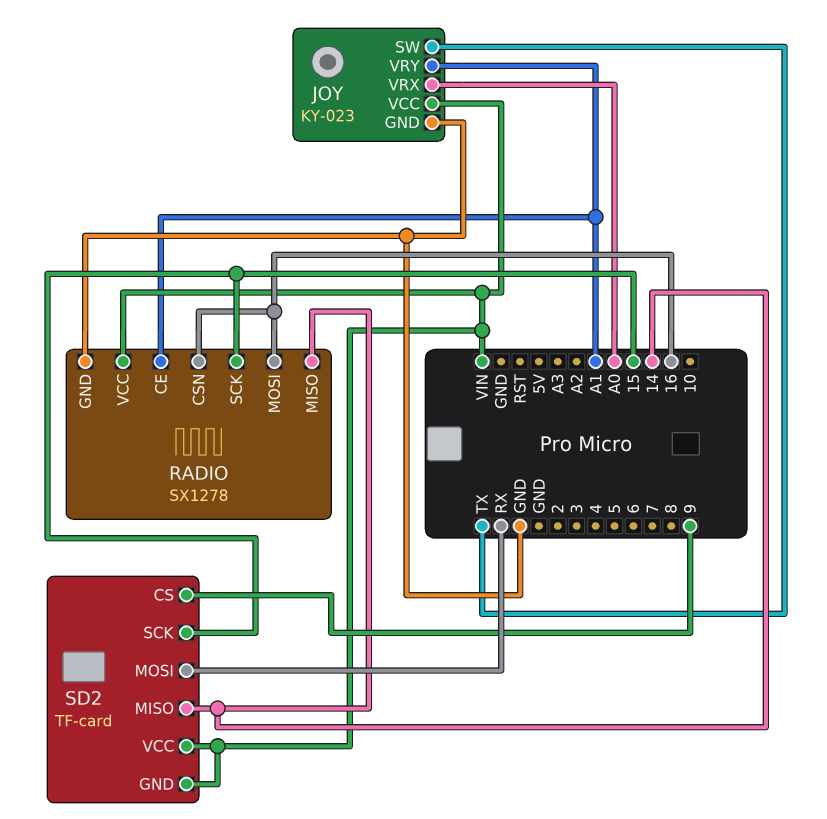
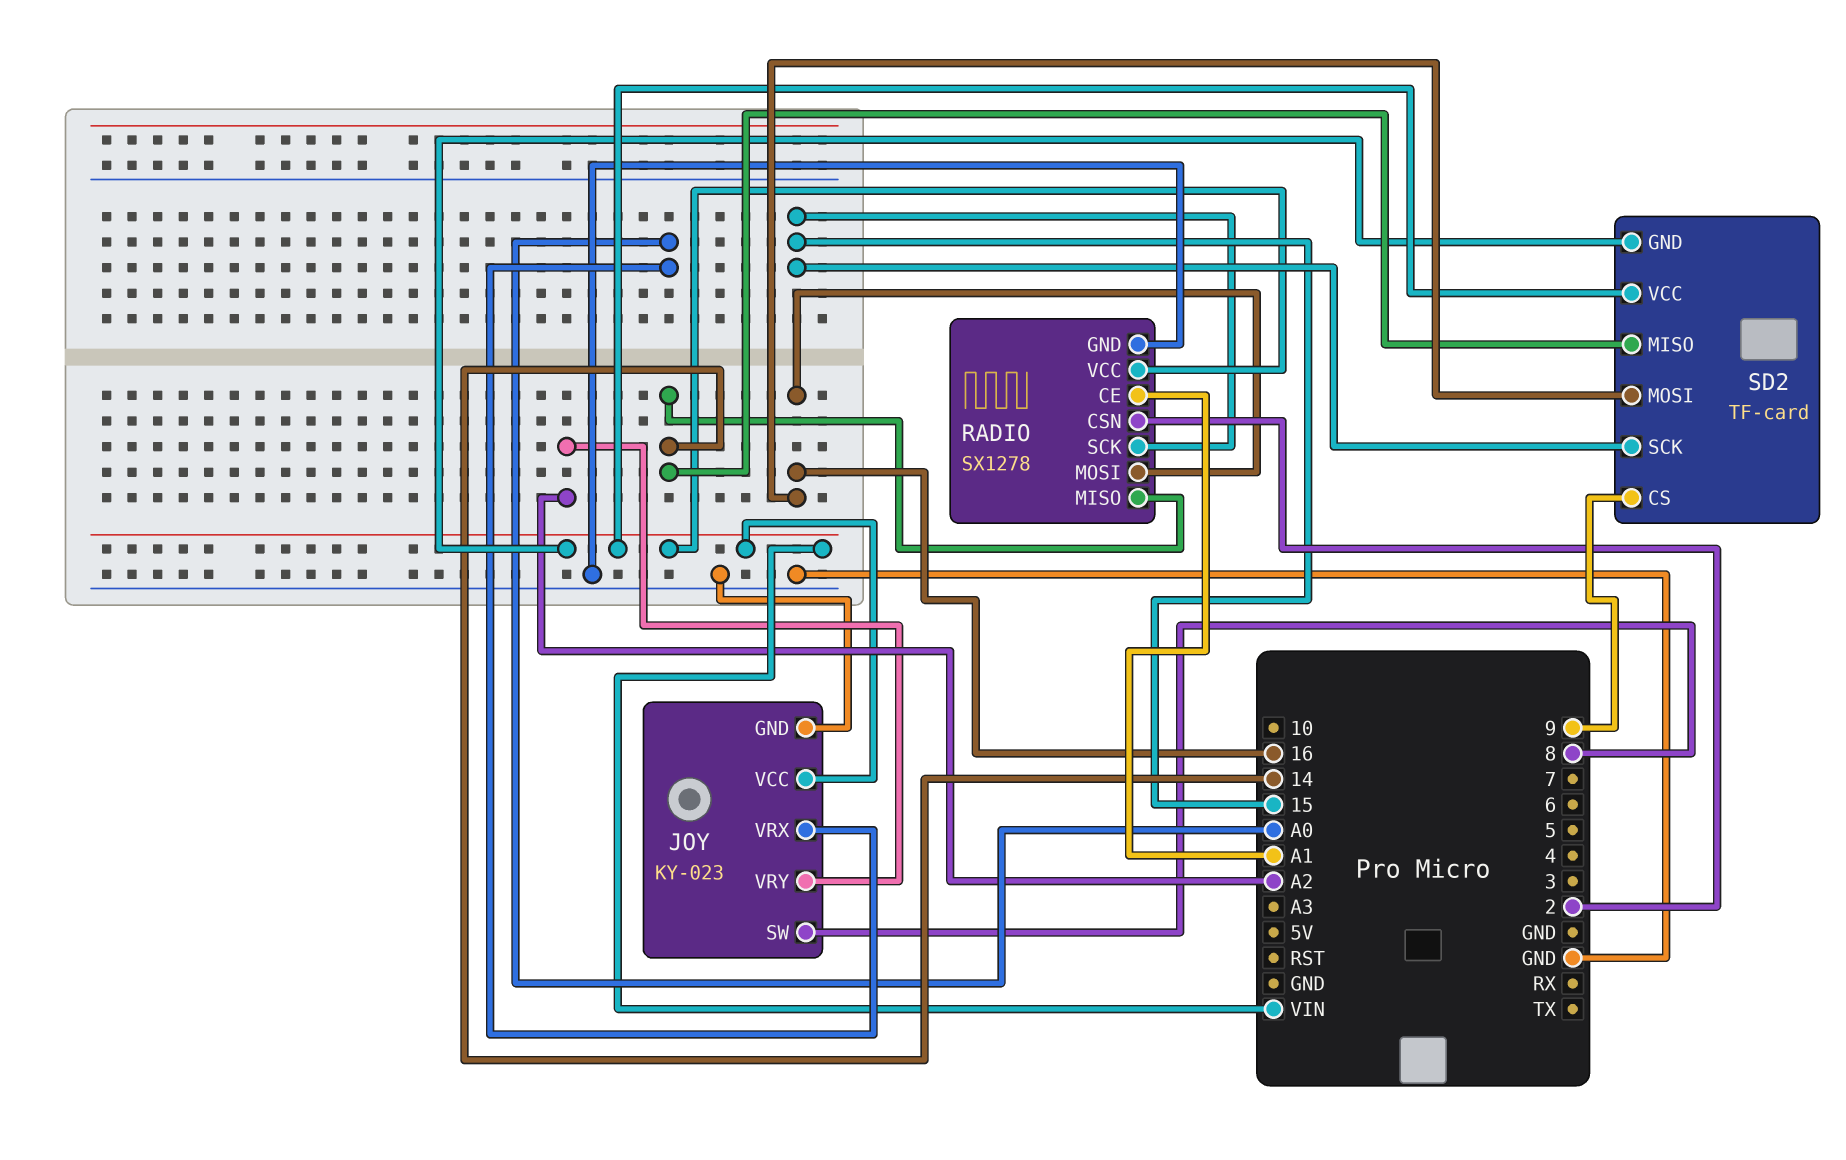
JOY pin SW: TX -> 8
JOY pin VRY: A1 -> A2
RADIO pin CSN: 16 -> 2
SD2 pin MOSI: RX -> 16

